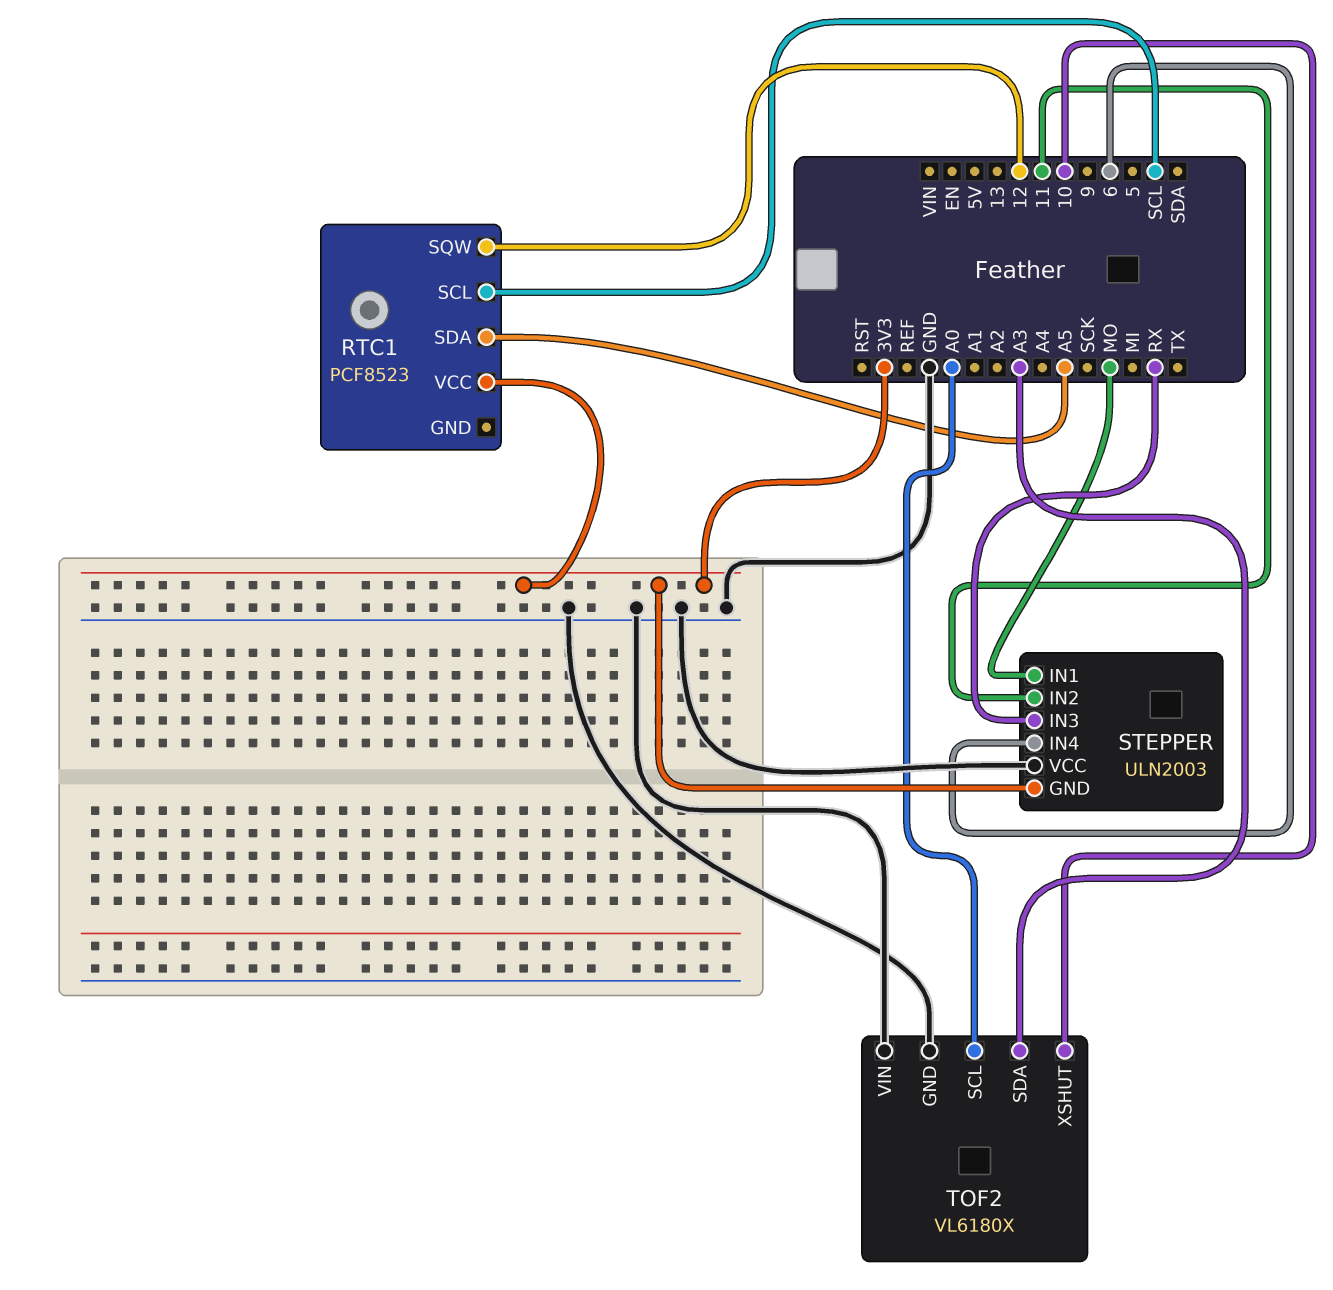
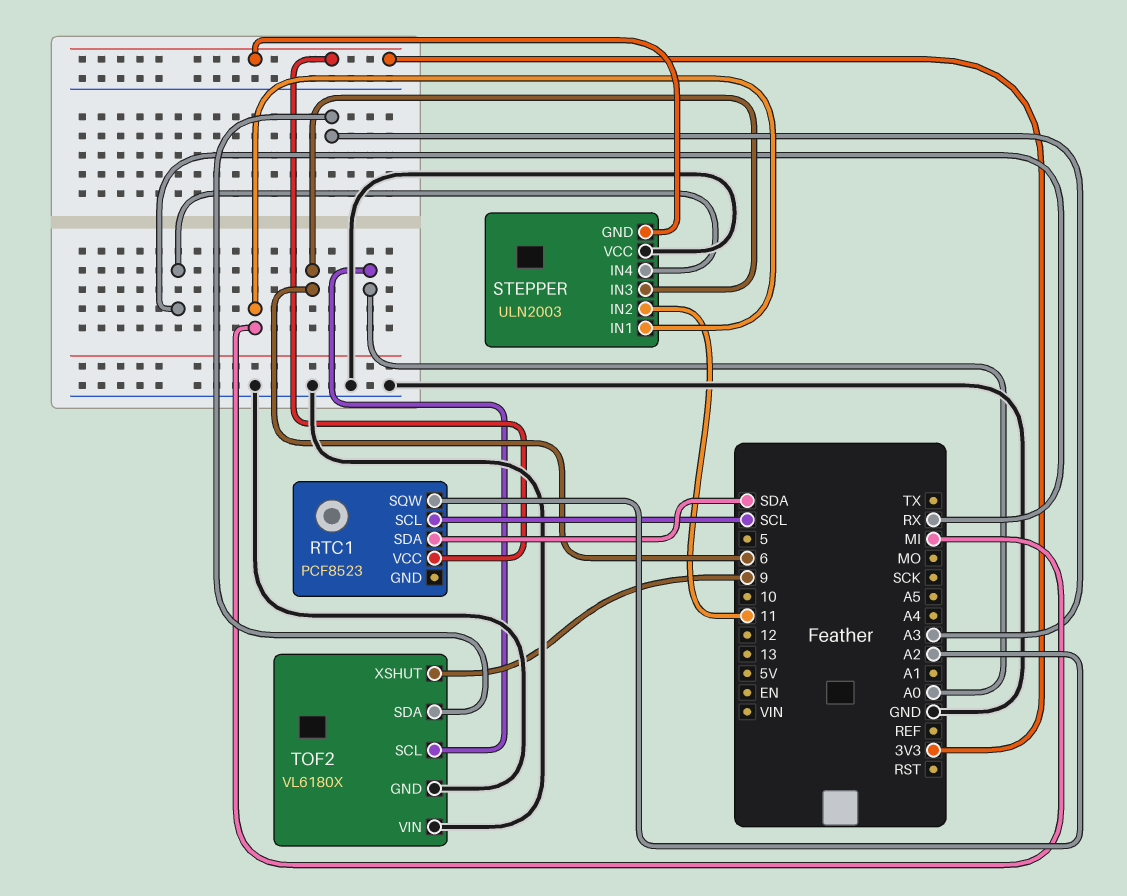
RTC1 pin SDA: A5 -> SDA
RTC1 pin SQW: 12 -> A2
STEPPER pin IN1: MO -> MI
STEPPER pin IN3: RX -> 6
STEPPER pin IN4: 6 -> RX
TOF2 pin XSHUT: 10 -> 9

